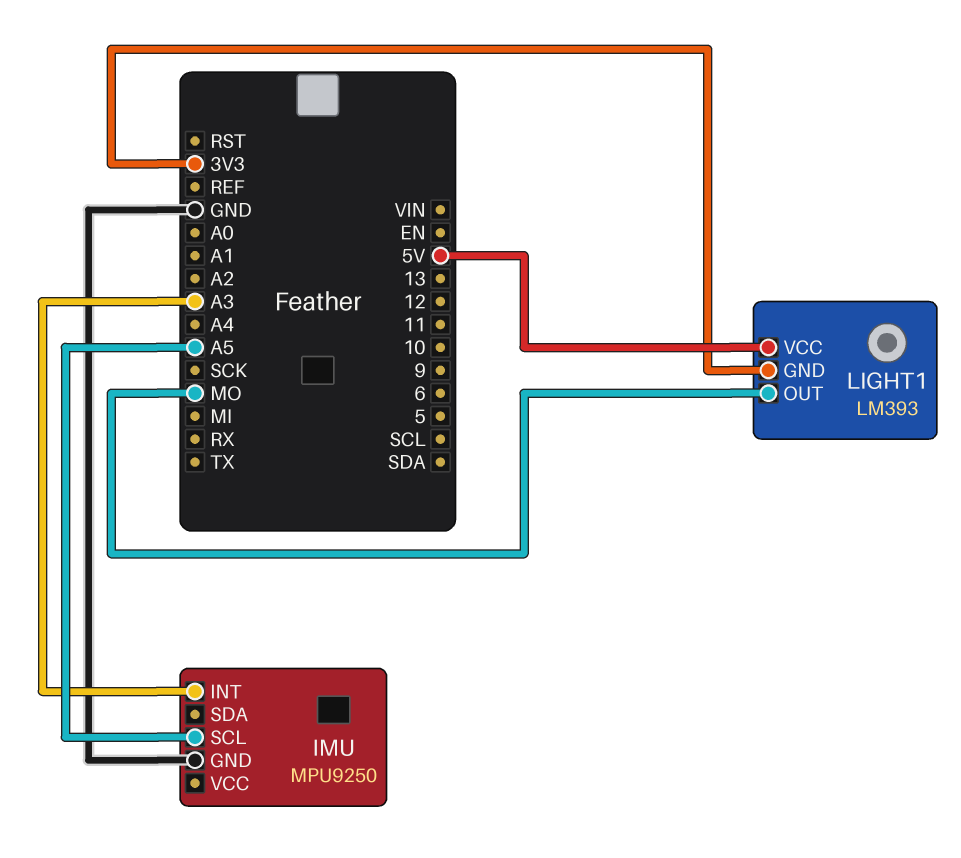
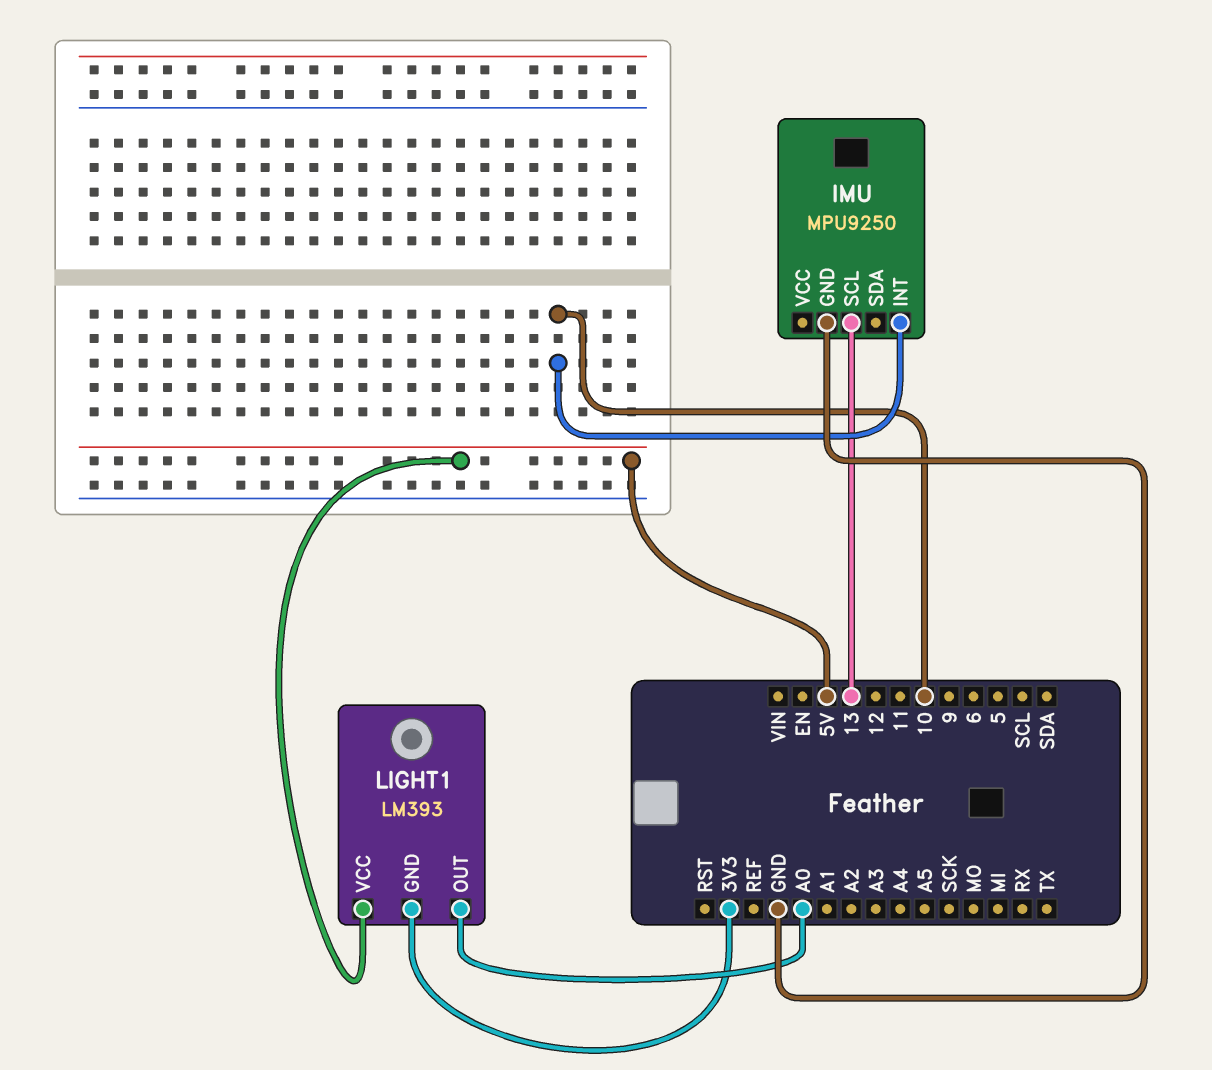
IMU pin INT: A3 -> 10
IMU pin SCL: A5 -> 13
LIGHT1 pin OUT: MO -> A0

